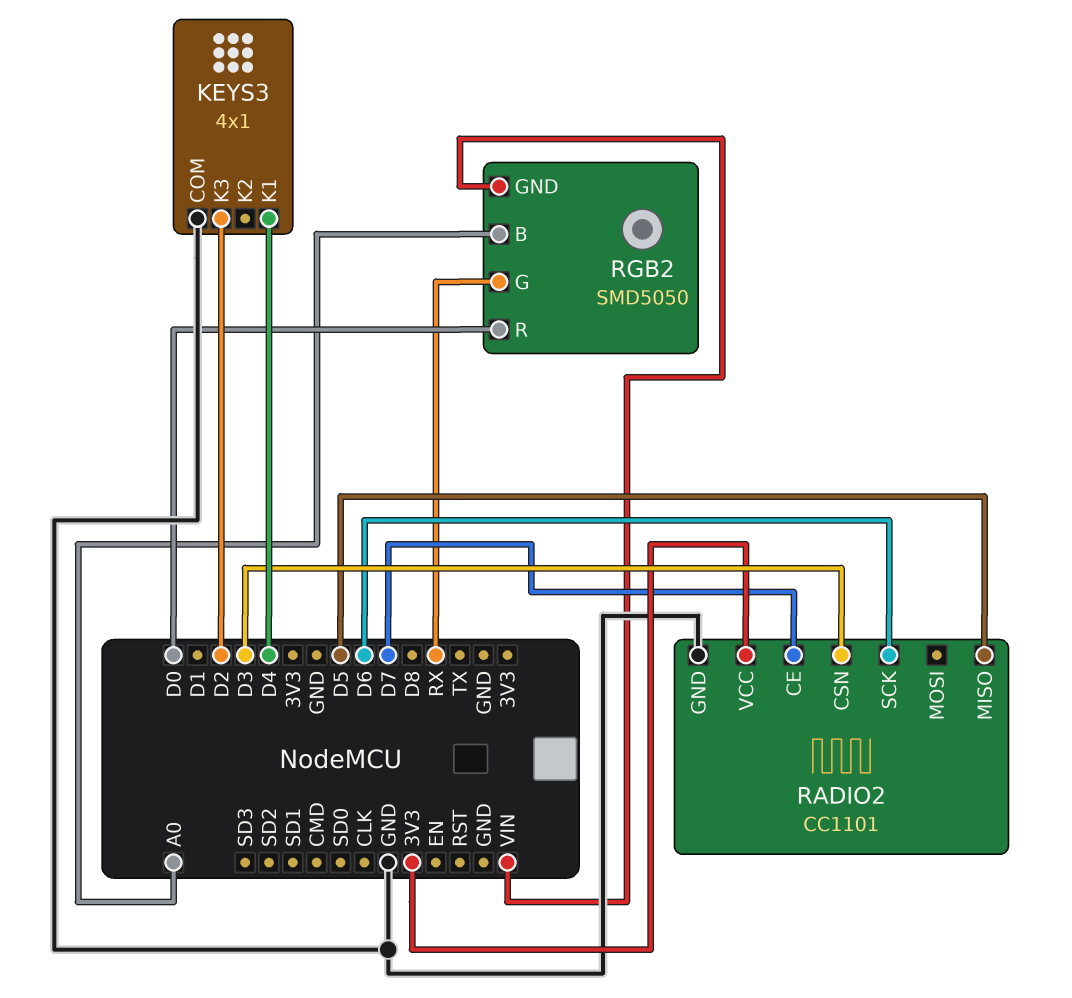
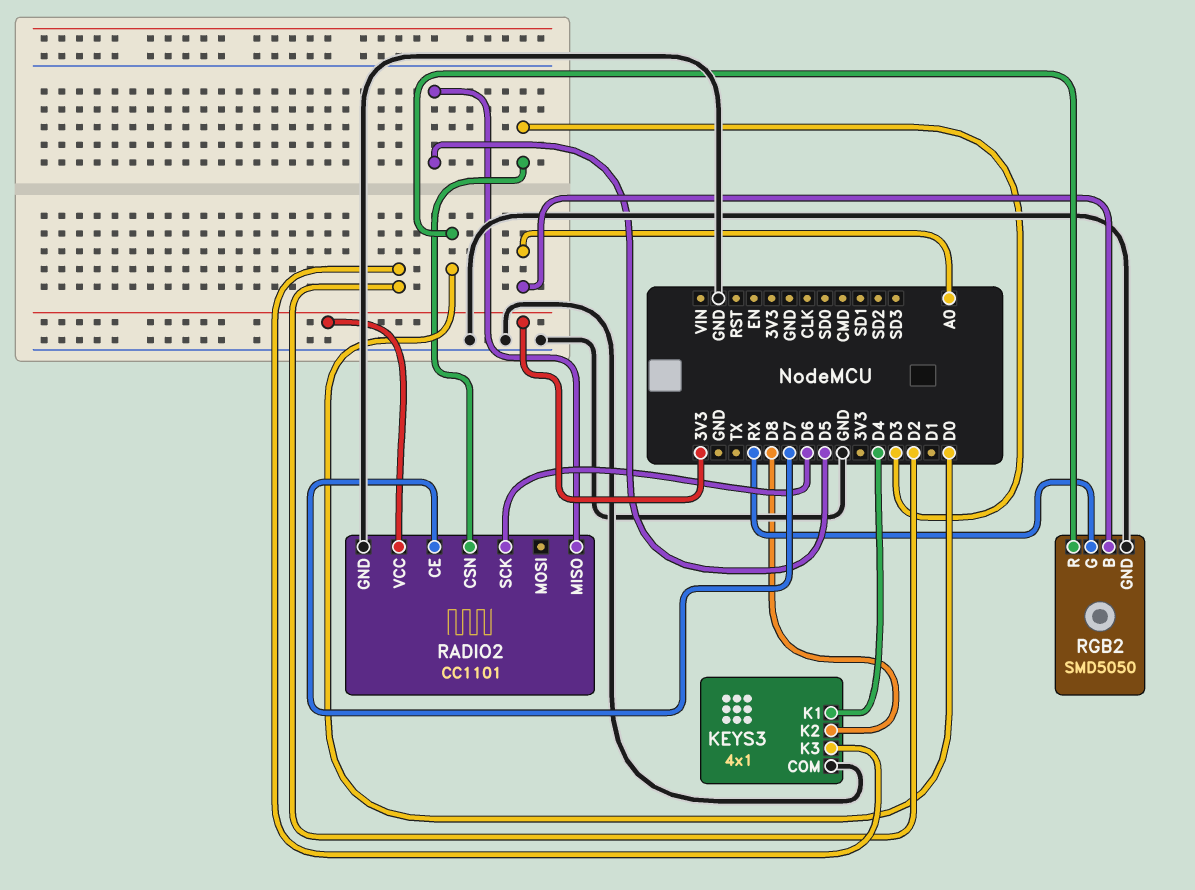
KEYS3 pin K2: none -> D8
RGB2 pin GND: VIN -> GND

